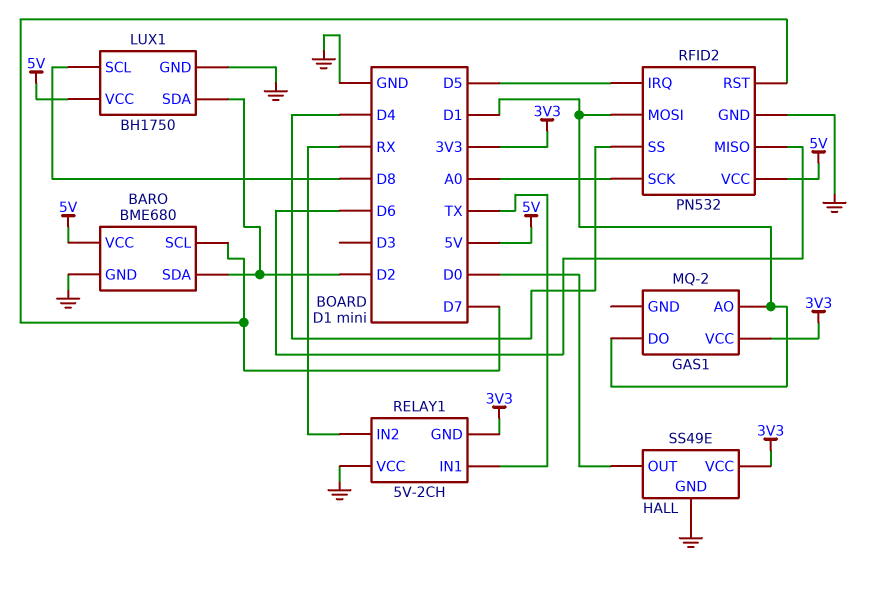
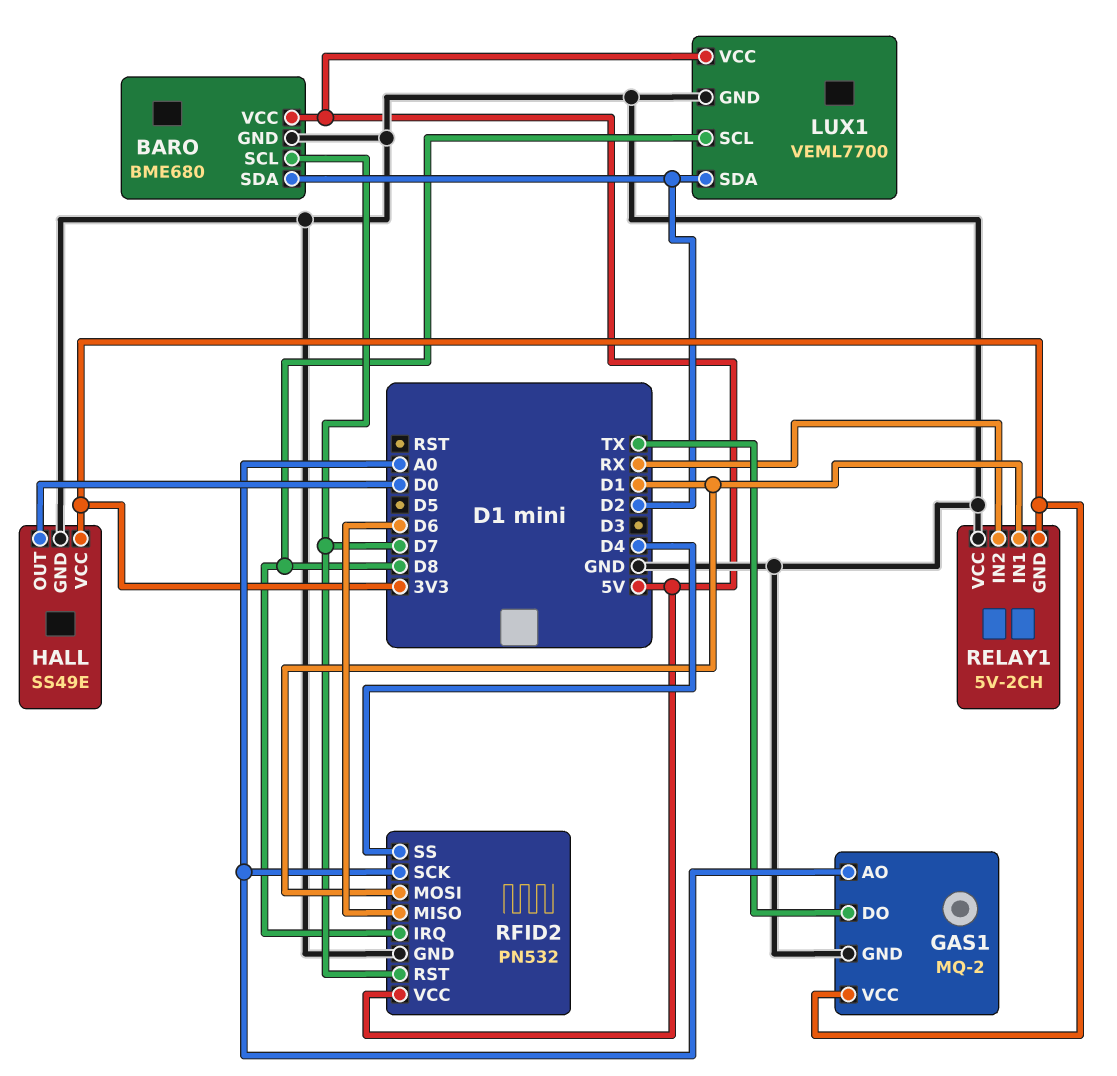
GAS1 pin AO: D1 -> A0
GAS1 pin DO: D1 -> TX
GAS1 pin GND: none -> GND
LUX1: BH1750 -> VEML7700
RELAY1 pin IN1: TX -> D1
RFID2 pin IRQ: D5 -> D8

